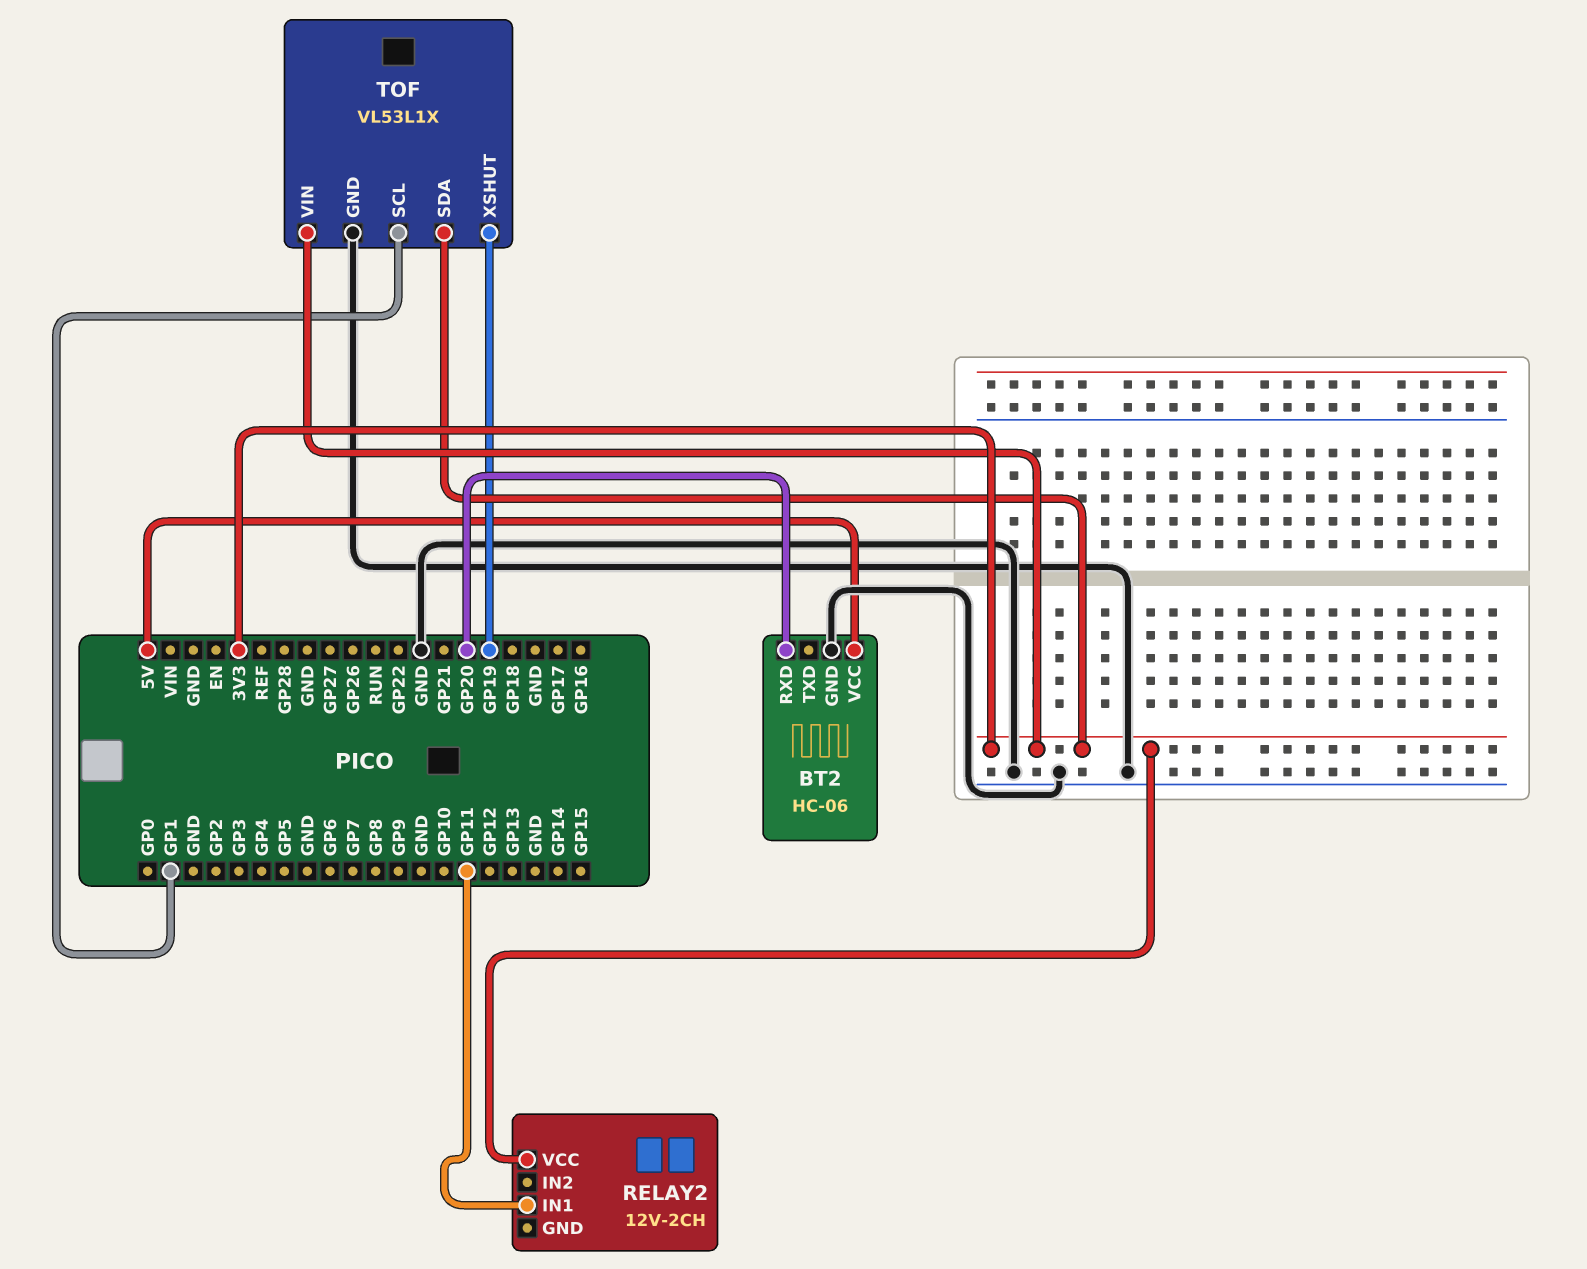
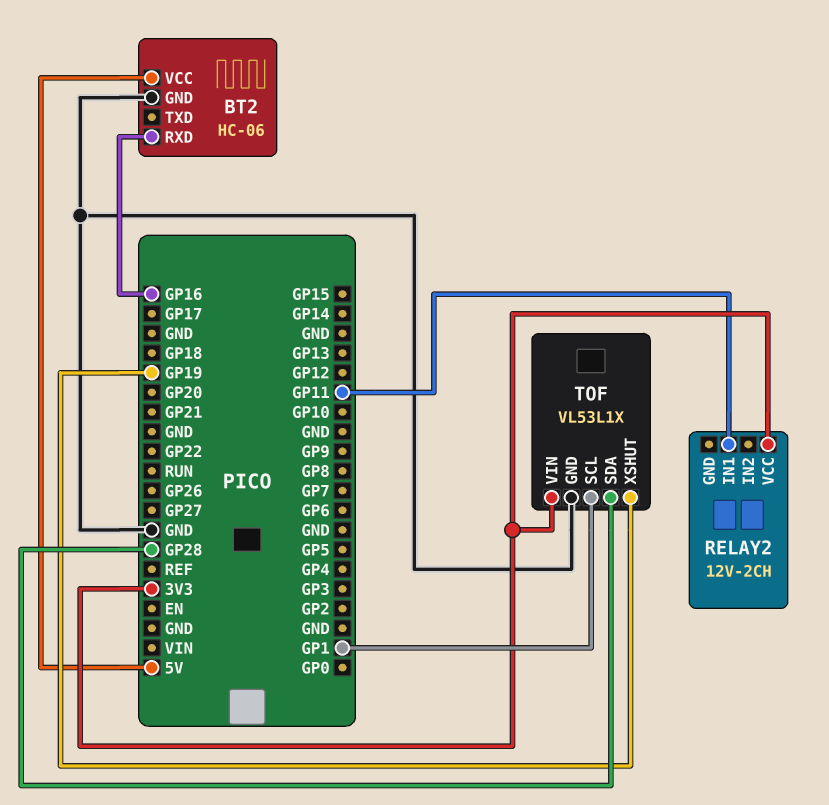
BT2 pin RXD: GP20 -> GP16
TOF pin SDA: 3V3 -> GP28

